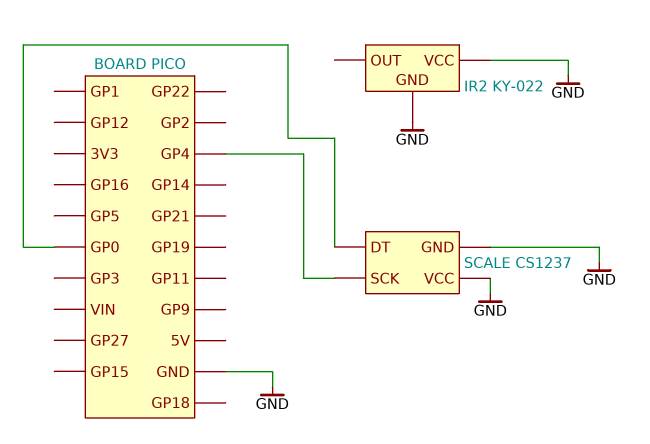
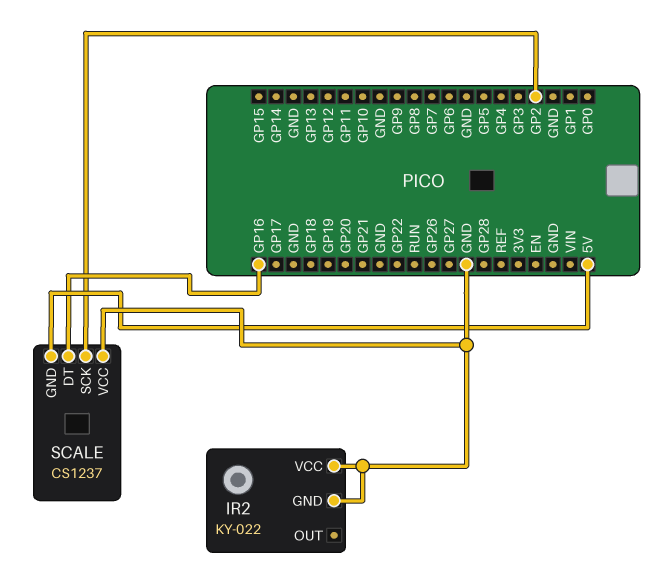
SCALE pin DT: GP0 -> GP16
SCALE pin GND: GND -> 5V
SCALE pin SCK: GP4 -> GP2

